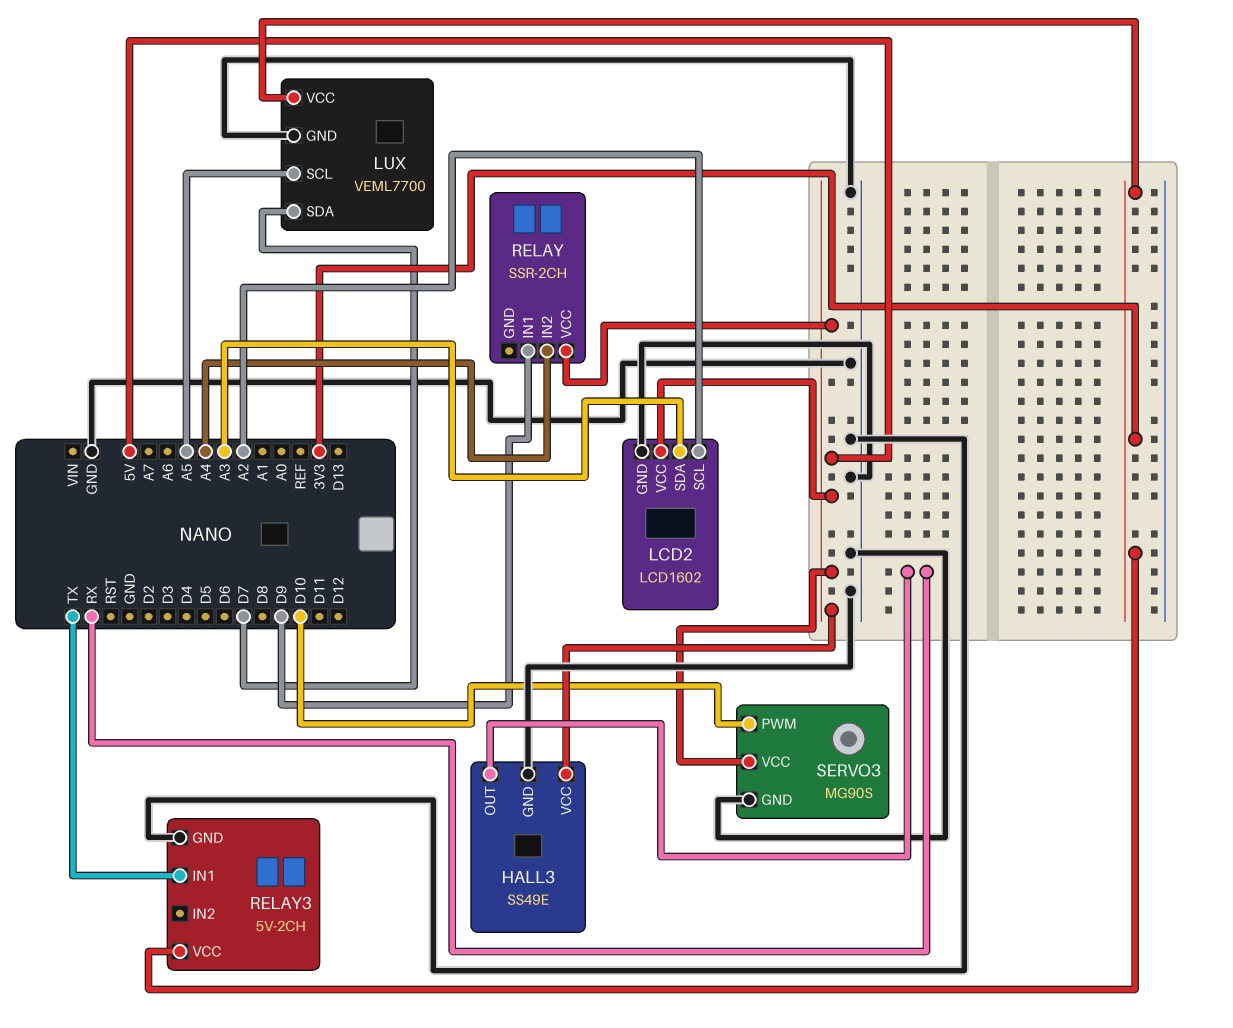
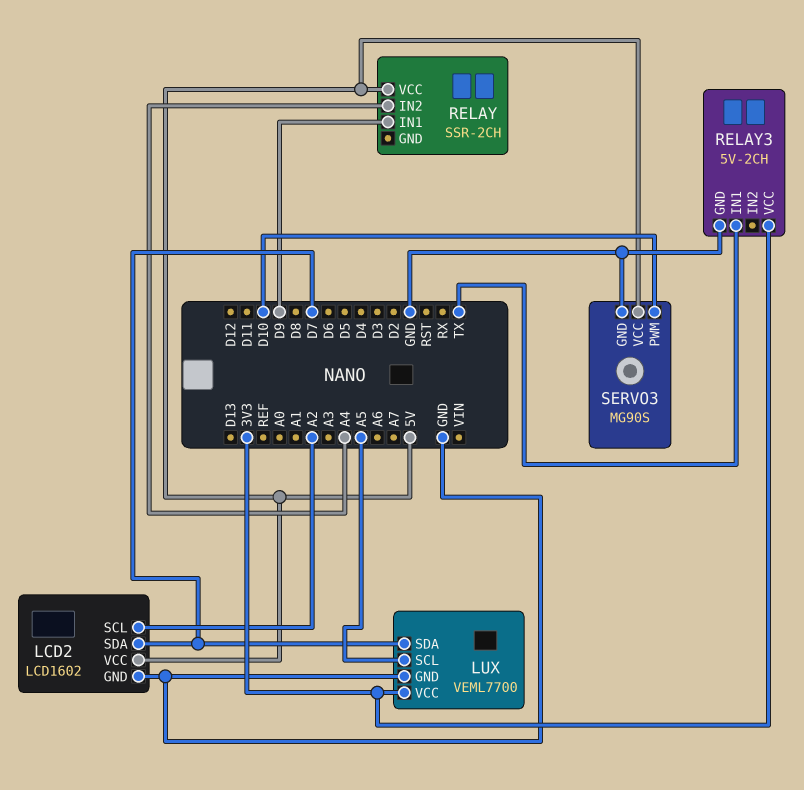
HALL3: SS49E -> none
HALL3 pin GND: GND -> none
HALL3 pin OUT: RX -> none
HALL3 pin VCC: 5V -> none
LCD2 pin SDA: A3 -> D7

